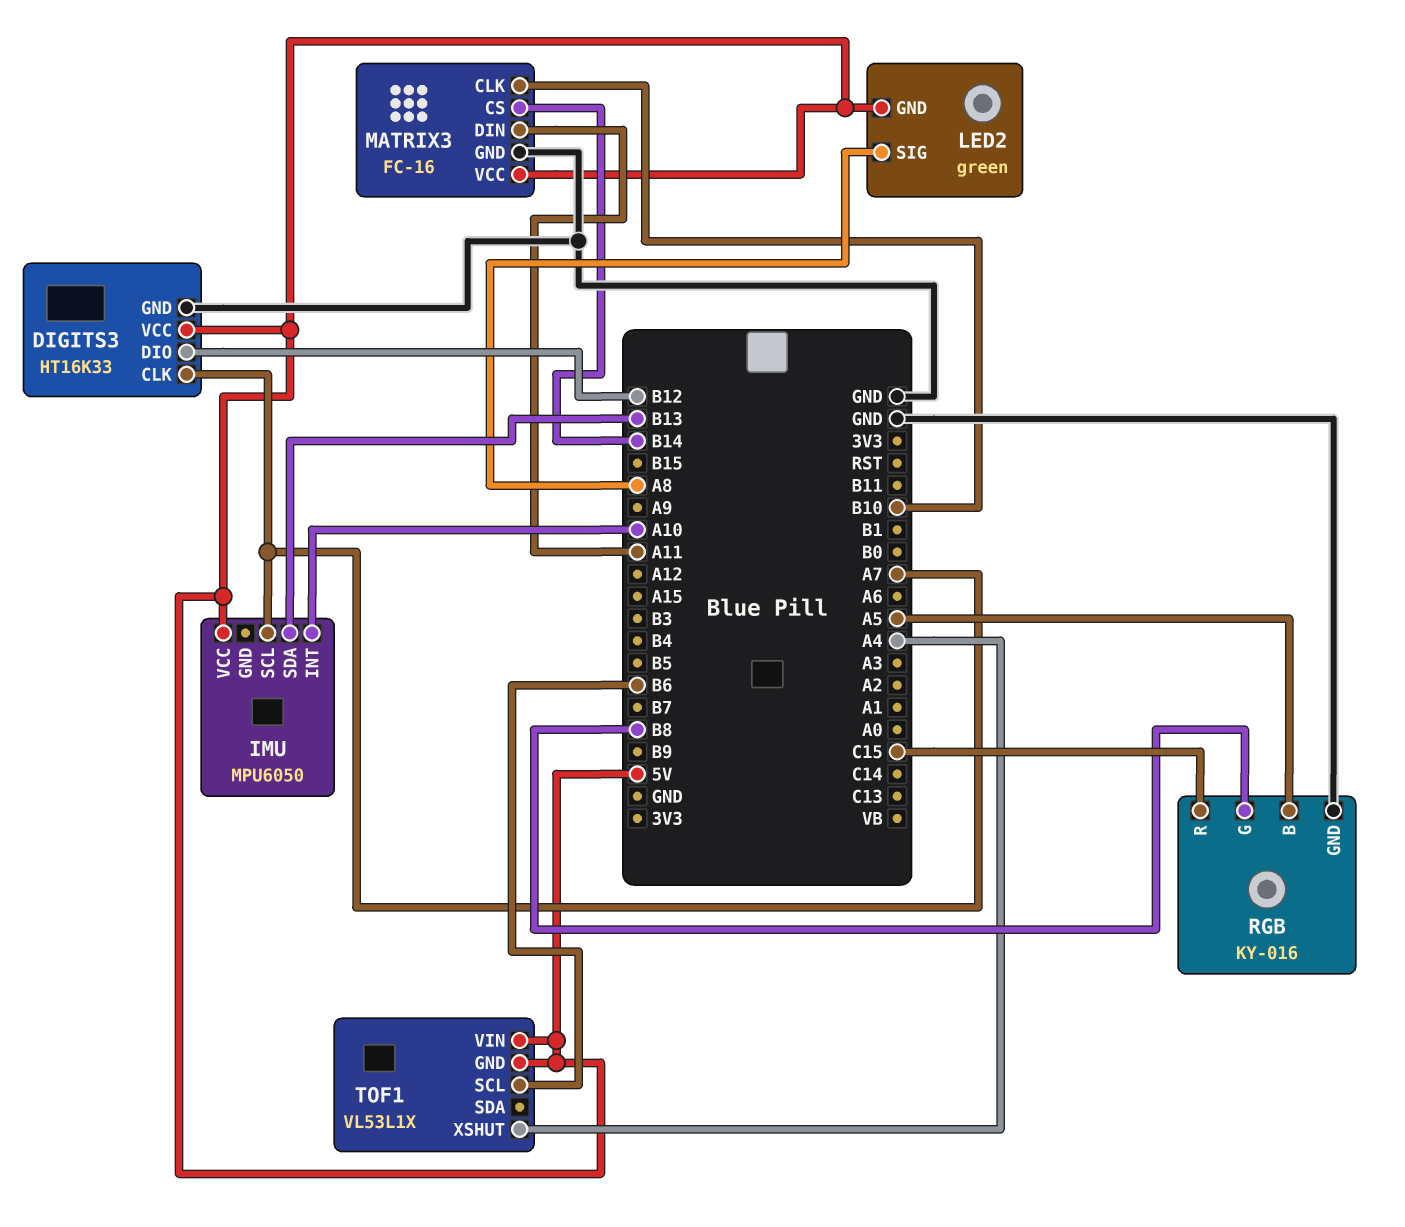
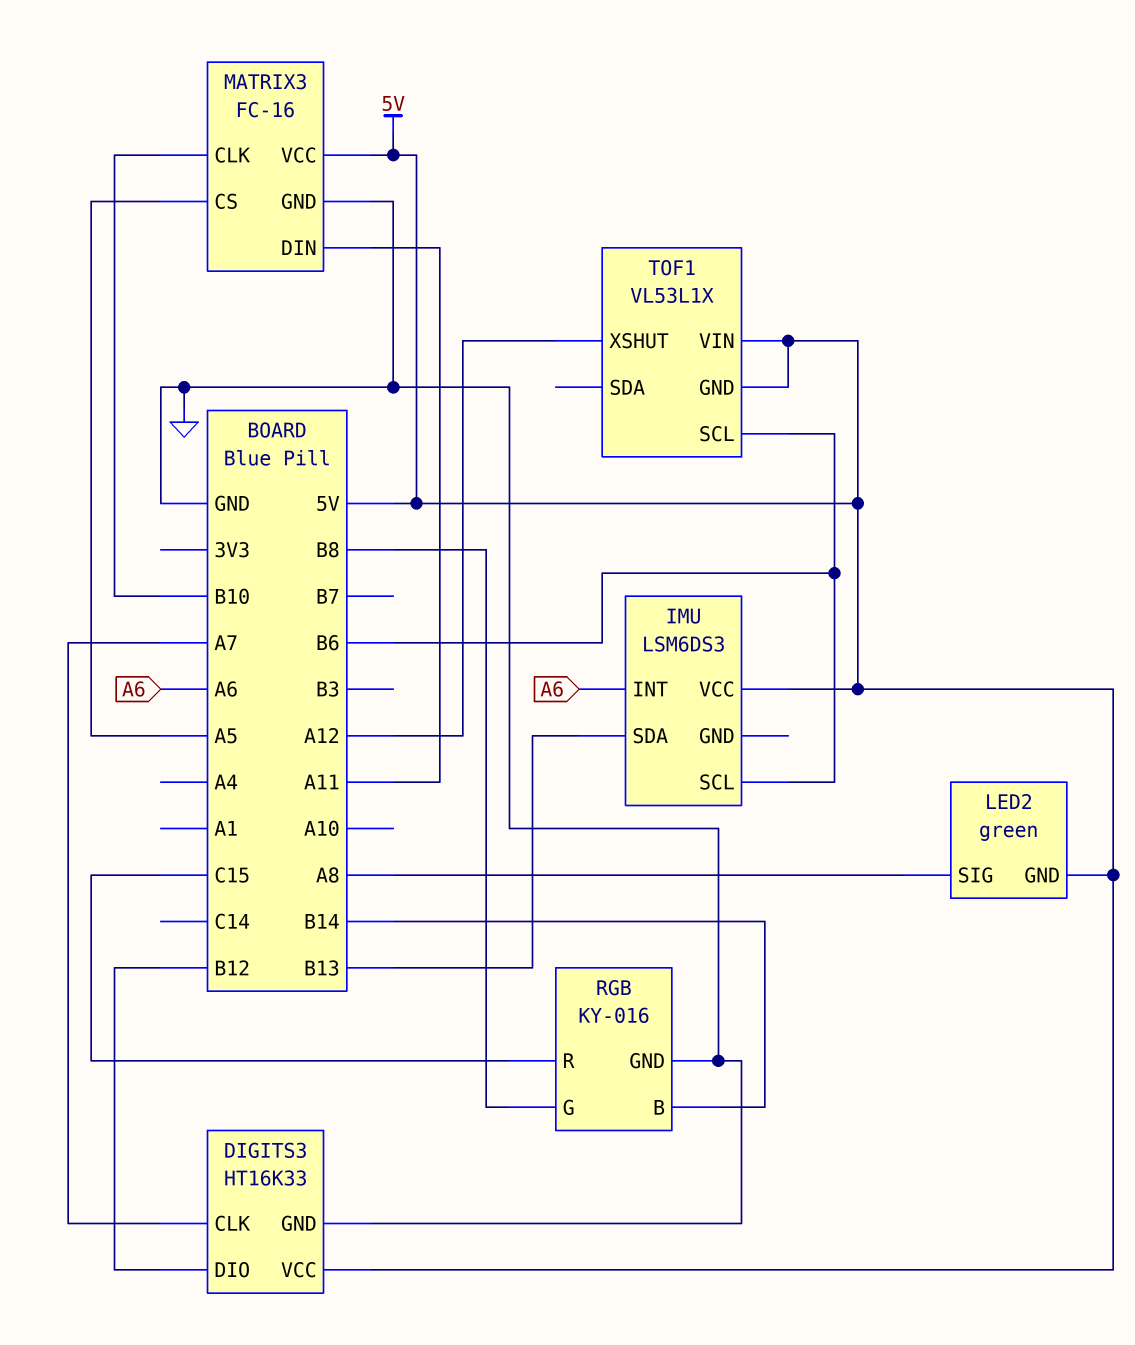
IMU: MPU6050 -> LSM6DS3
IMU pin INT: A10 -> A6
IMU pin SCL: A7 -> B6
MATRIX3 pin CS: B14 -> A5
RGB pin B: A5 -> B14
TOF1 pin XSHUT: A4 -> A12

